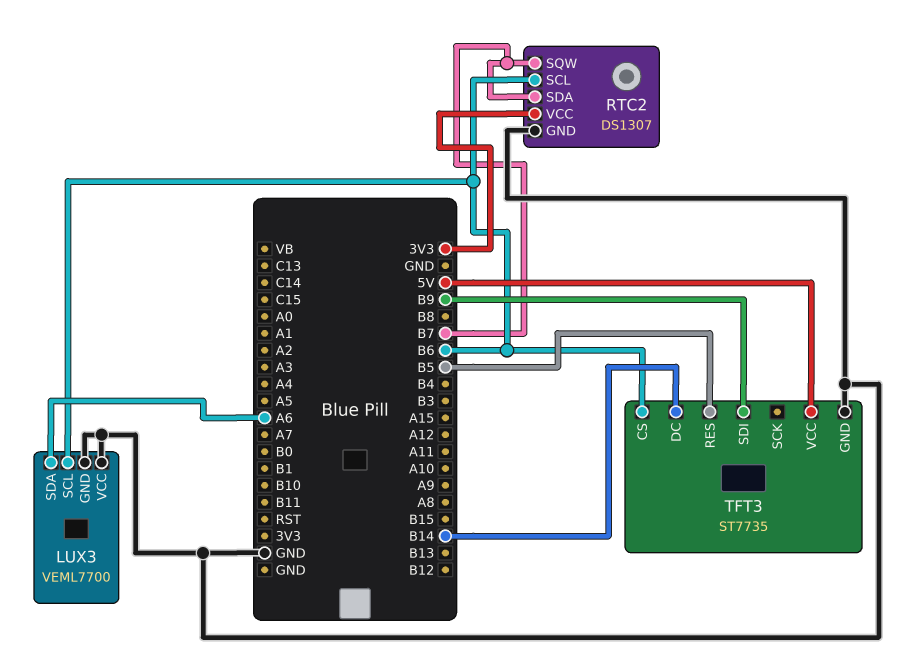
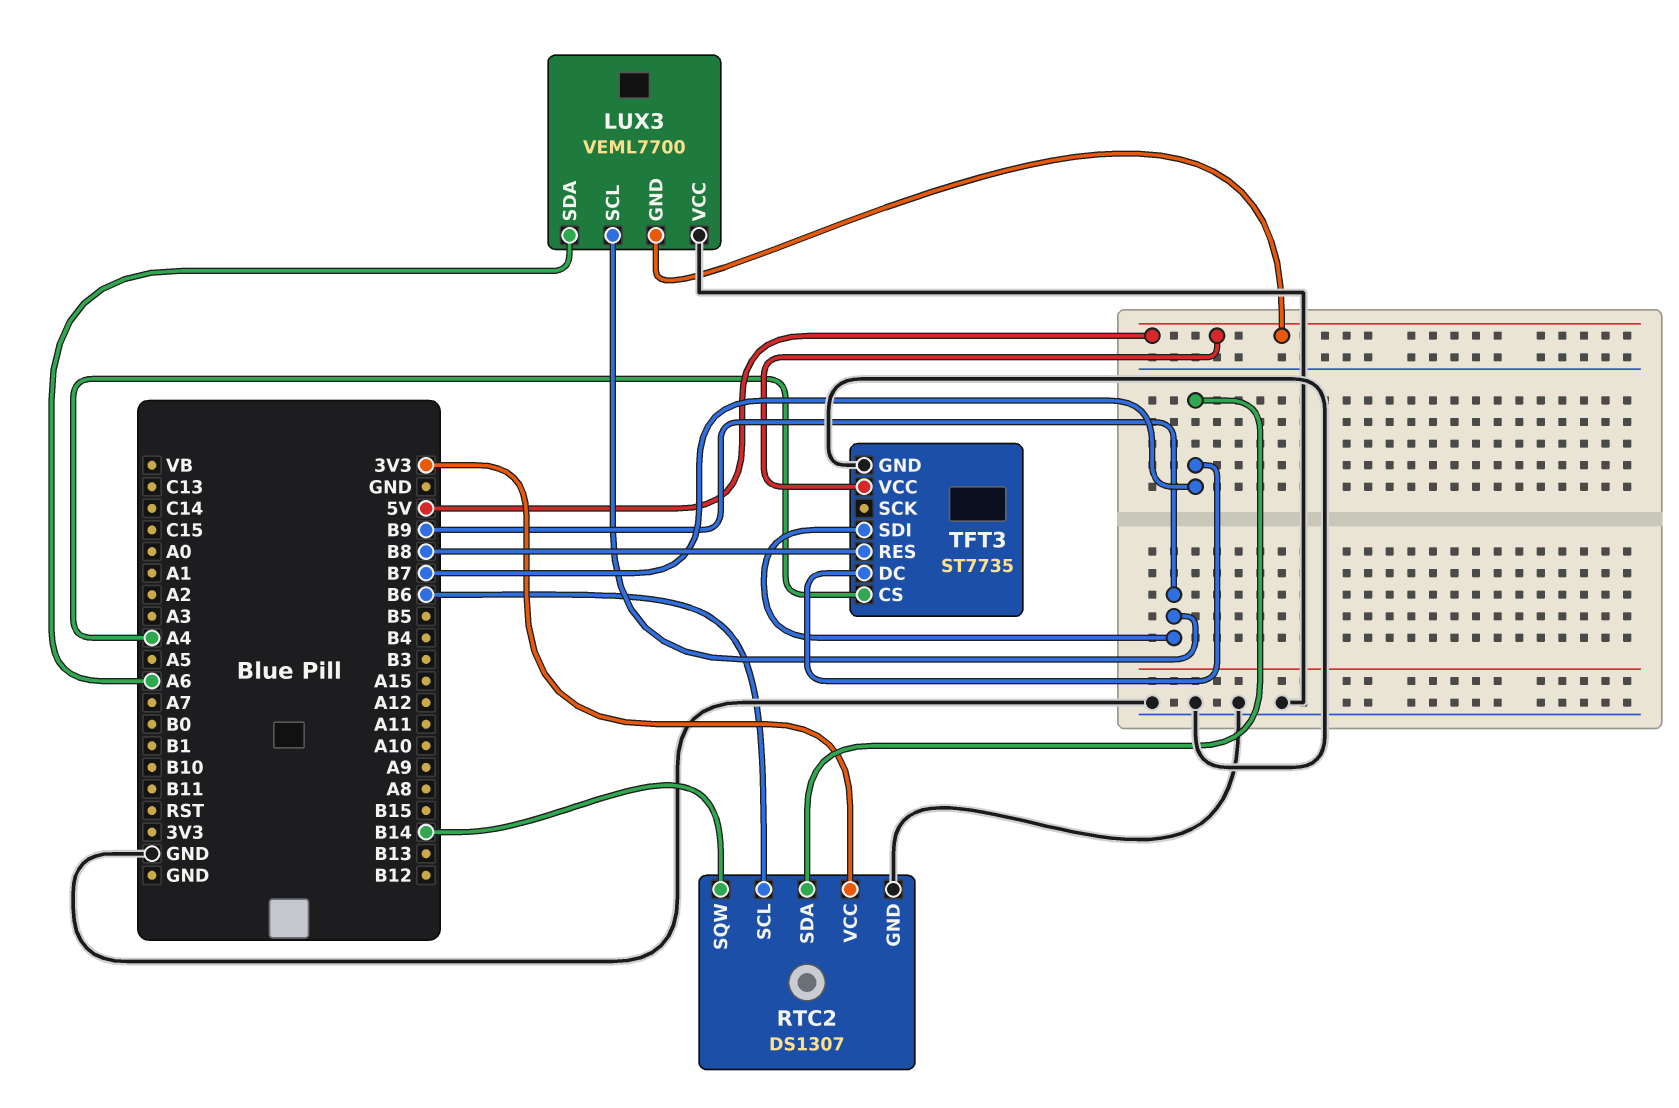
LUX3 pin GND: GND -> 5V
LUX3 pin SCL: B6 -> B9
RTC2 pin SQW: B7 -> B14
TFT3 pin CS: B6 -> A4
TFT3 pin DC: B14 -> B7
TFT3 pin RES: B5 -> B8

